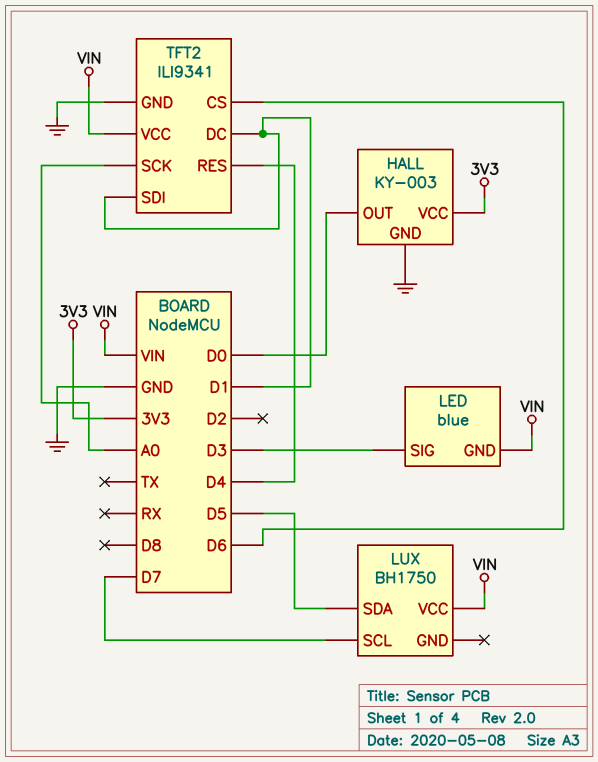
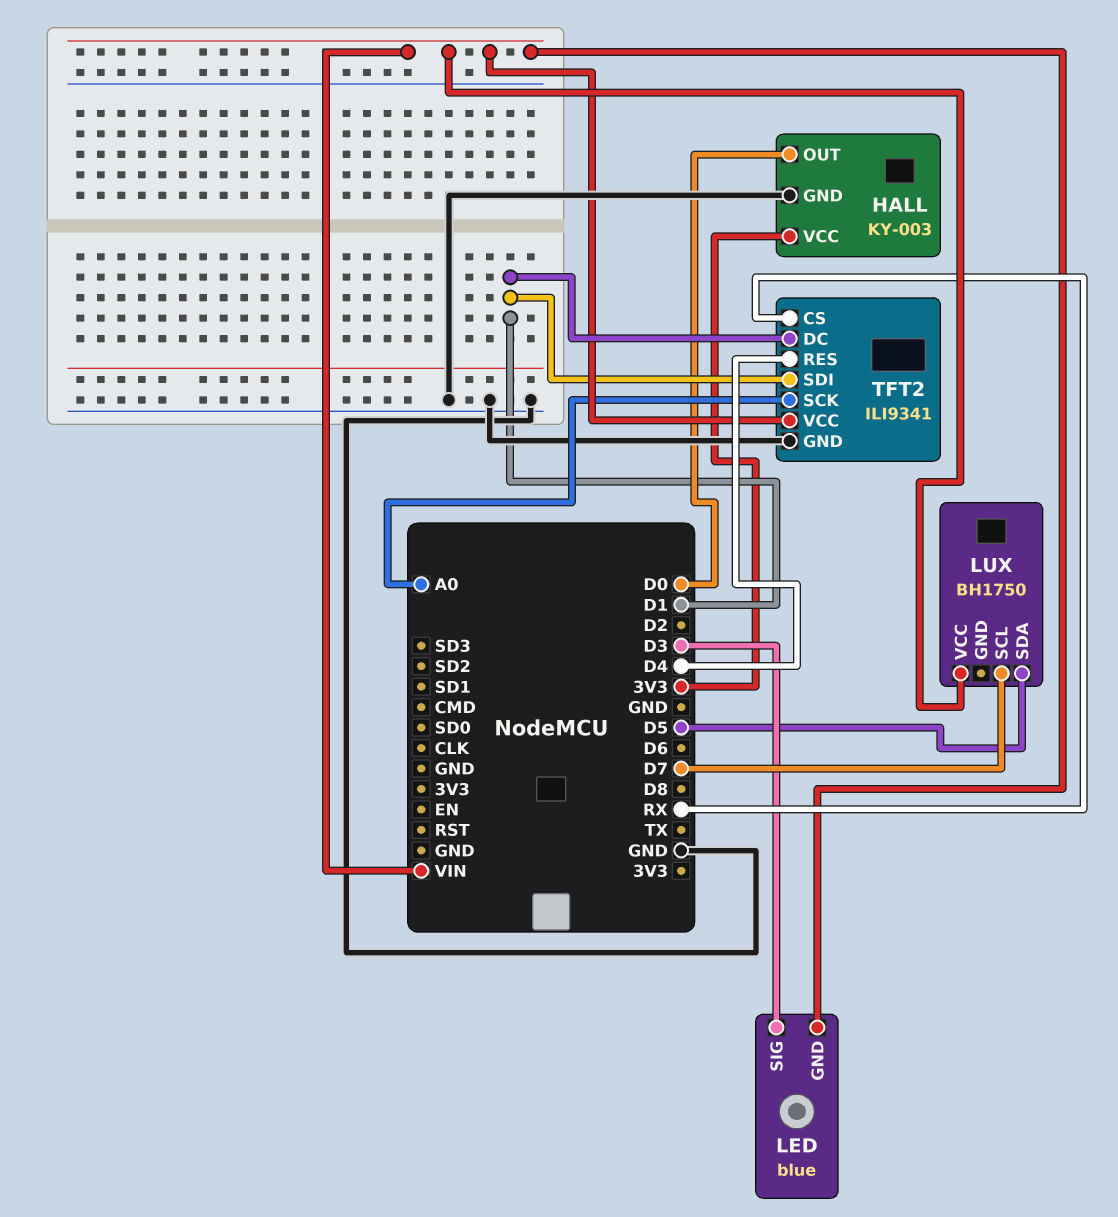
TFT2 pin CS: D6 -> RX

